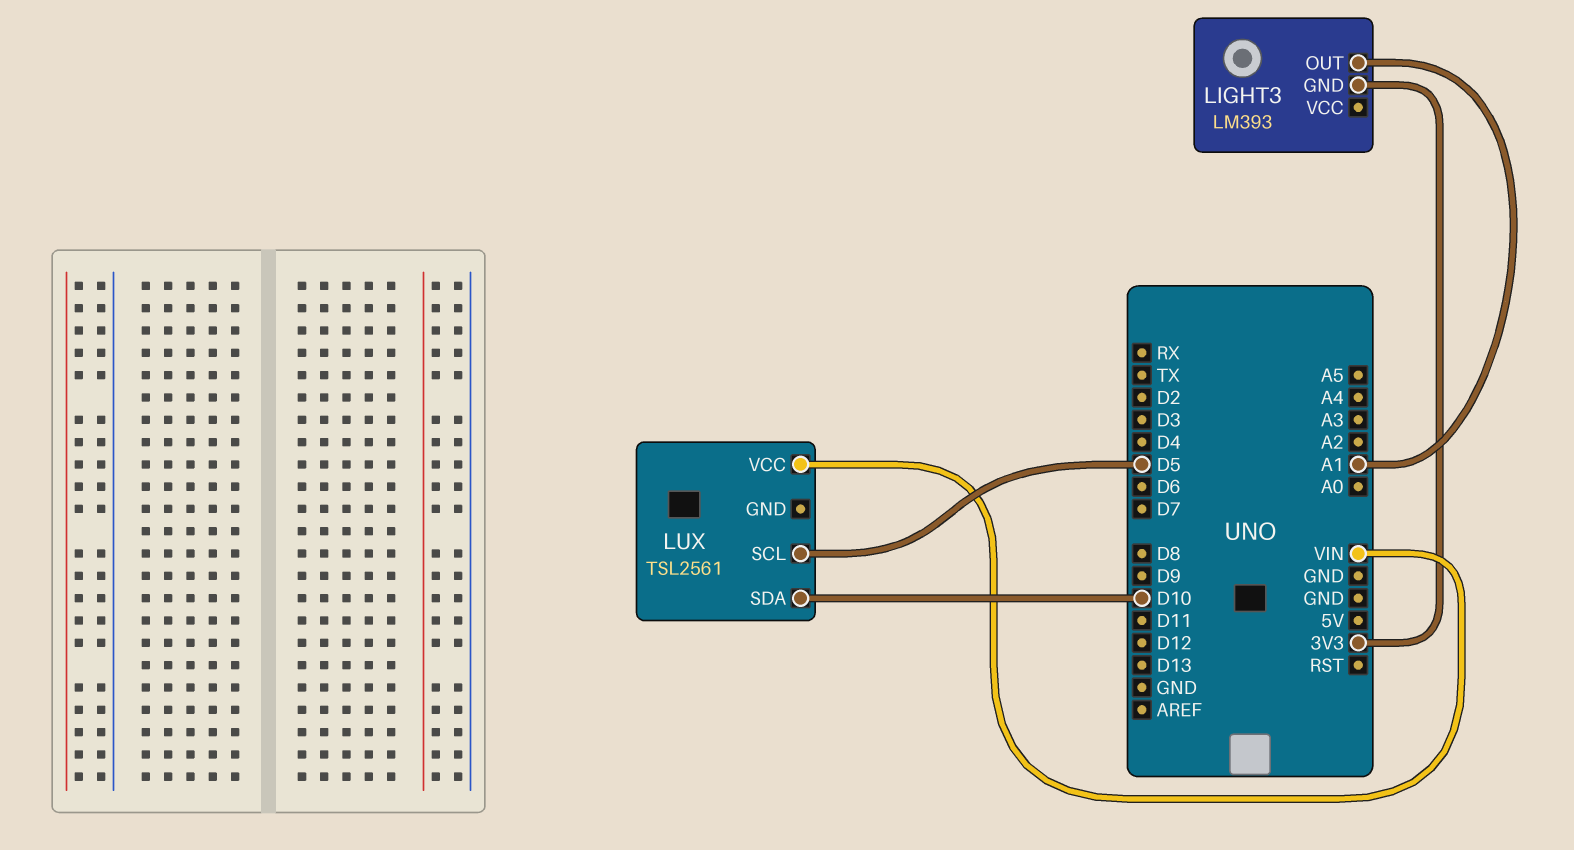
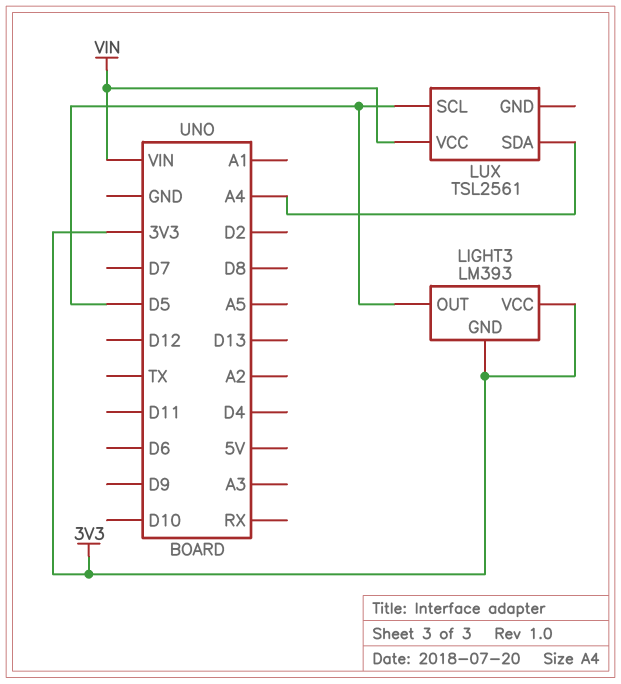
LIGHT3 pin OUT: A1 -> D5
LIGHT3 pin VCC: none -> 3V3
LUX pin SDA: D10 -> A4

